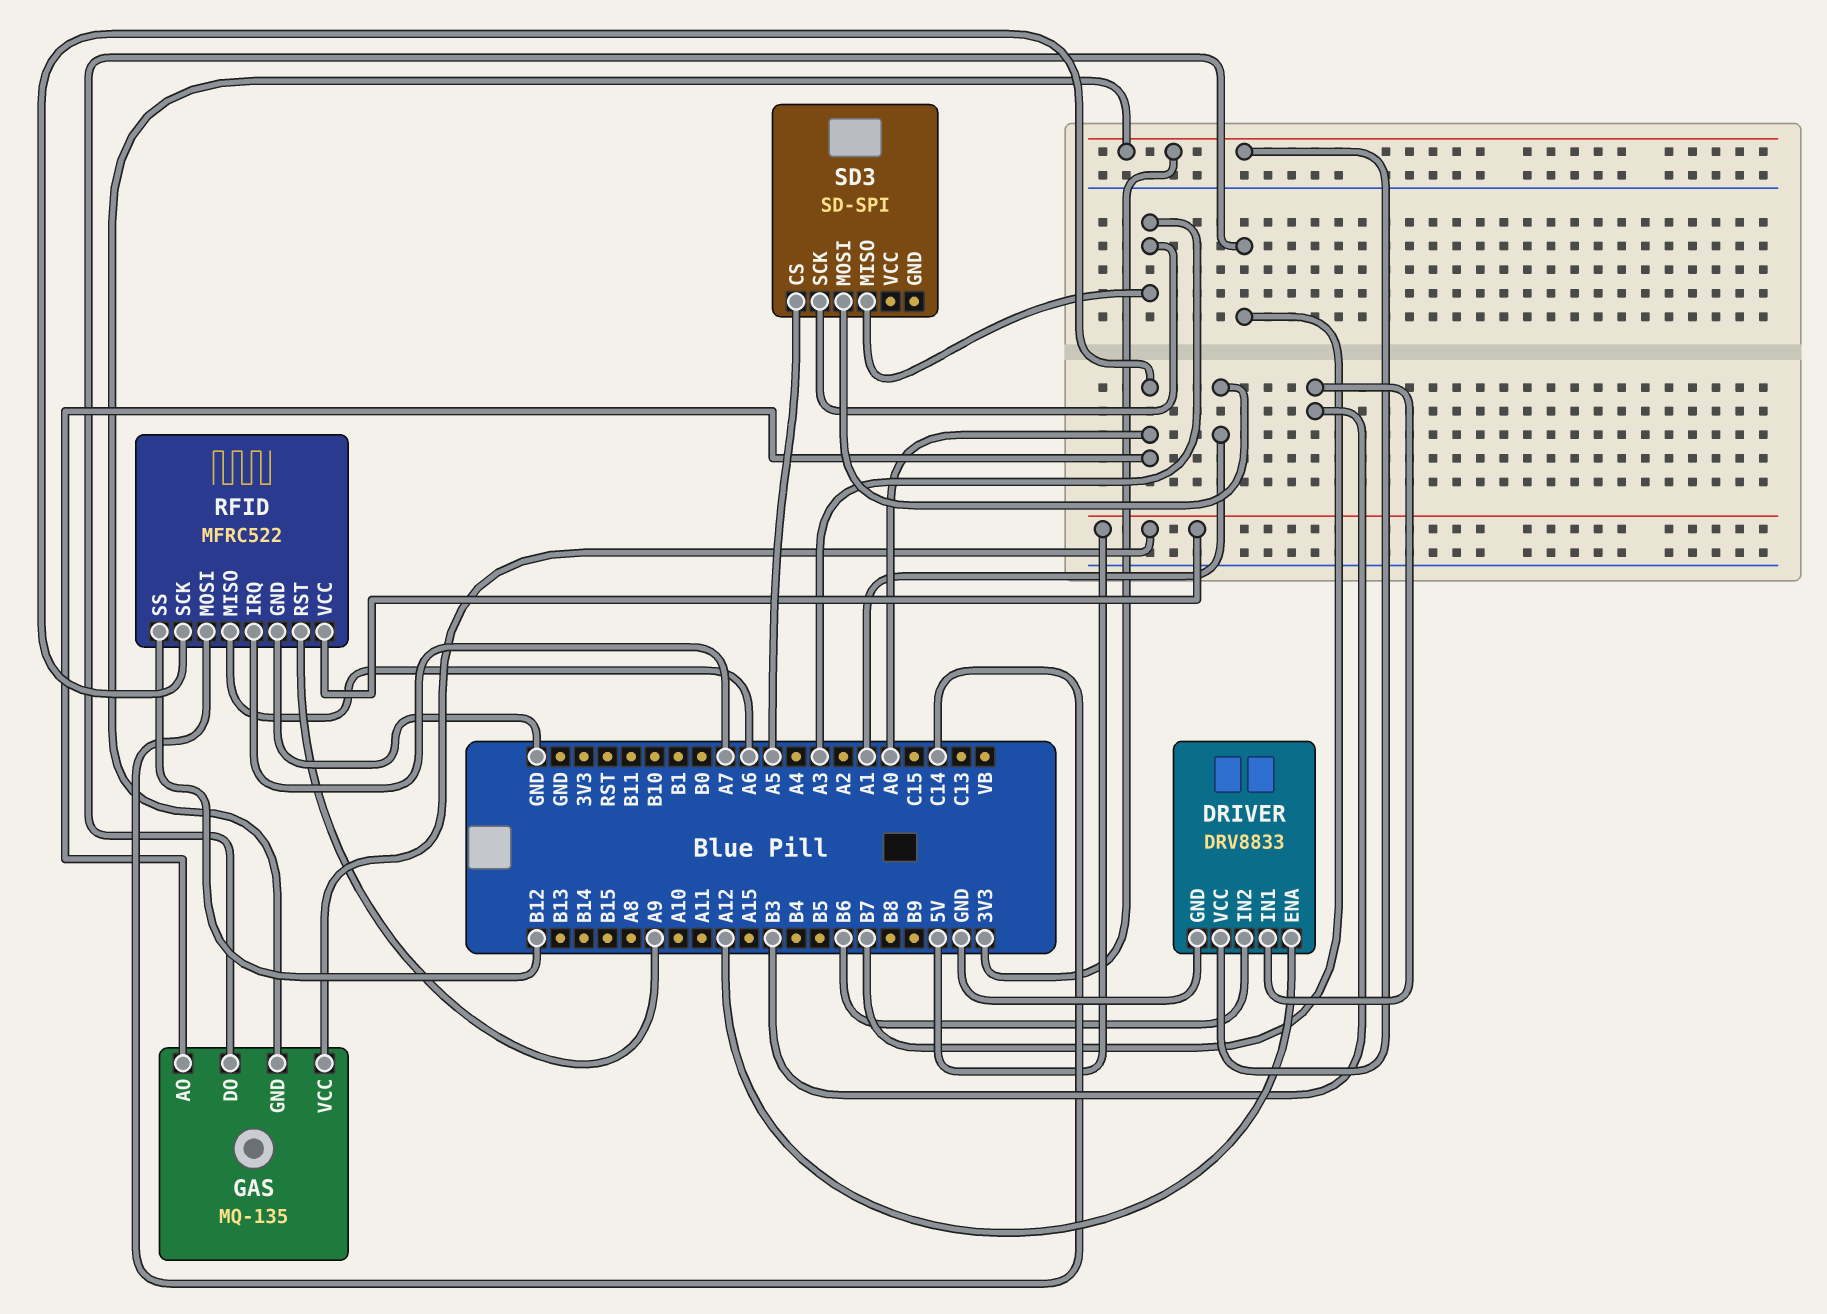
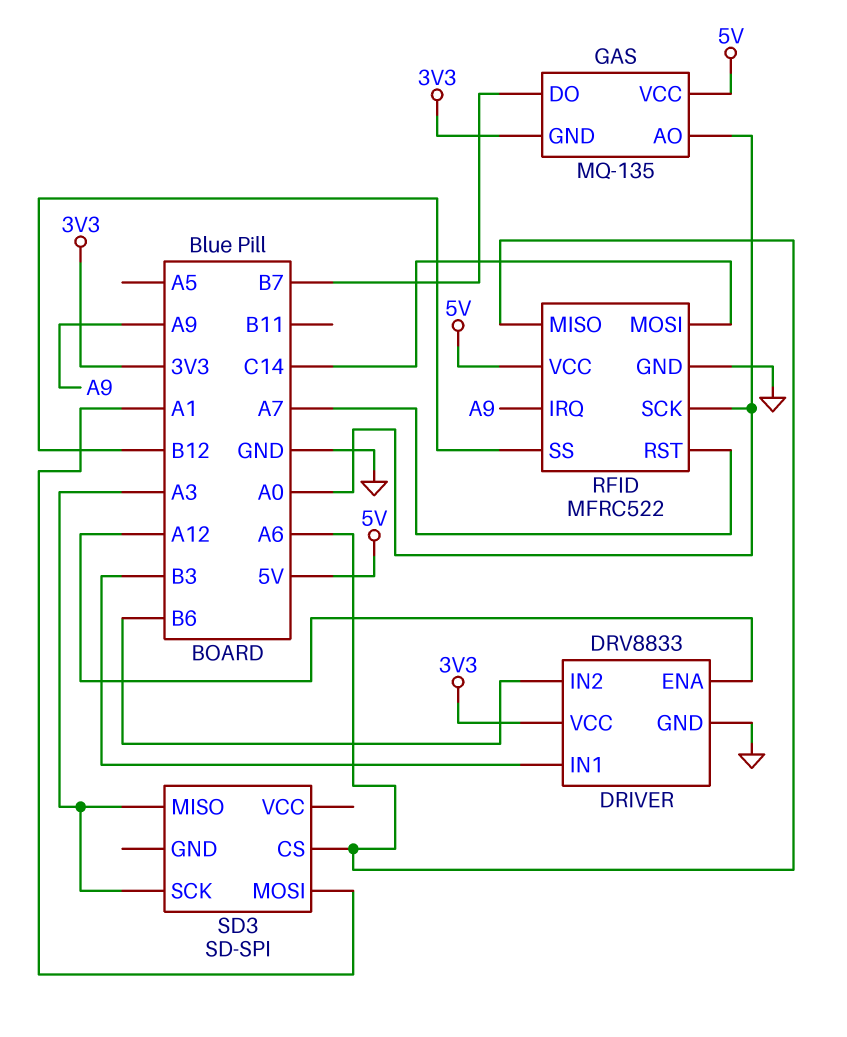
RFID pin IRQ: A7 -> A9
RFID pin RST: A9 -> A7
SD3 pin CS: A5 -> A6

